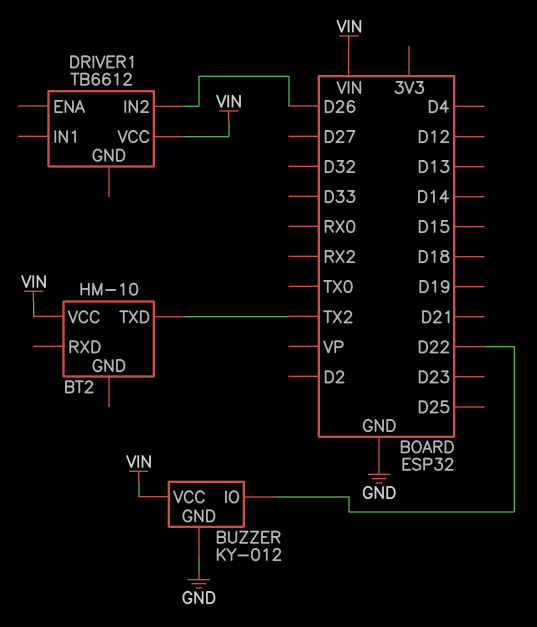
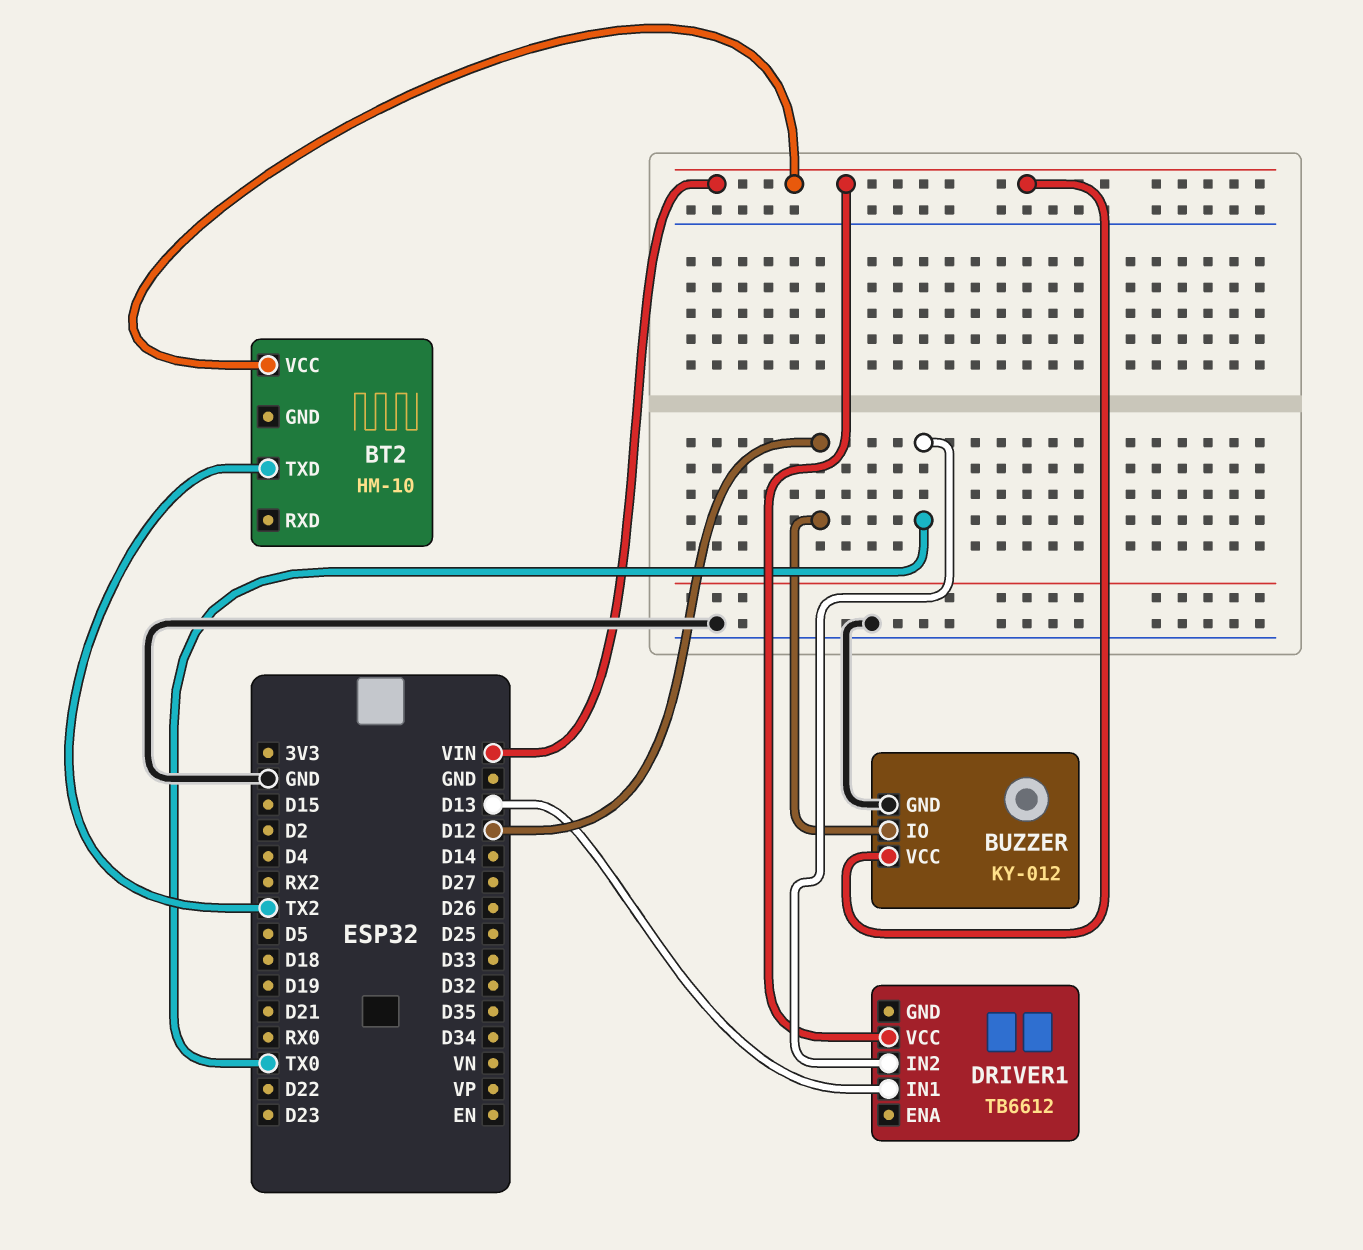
BUZZER pin IO: D22 -> D12
DRIVER1 pin IN1: none -> D13
DRIVER1 pin IN2: D26 -> TX0

